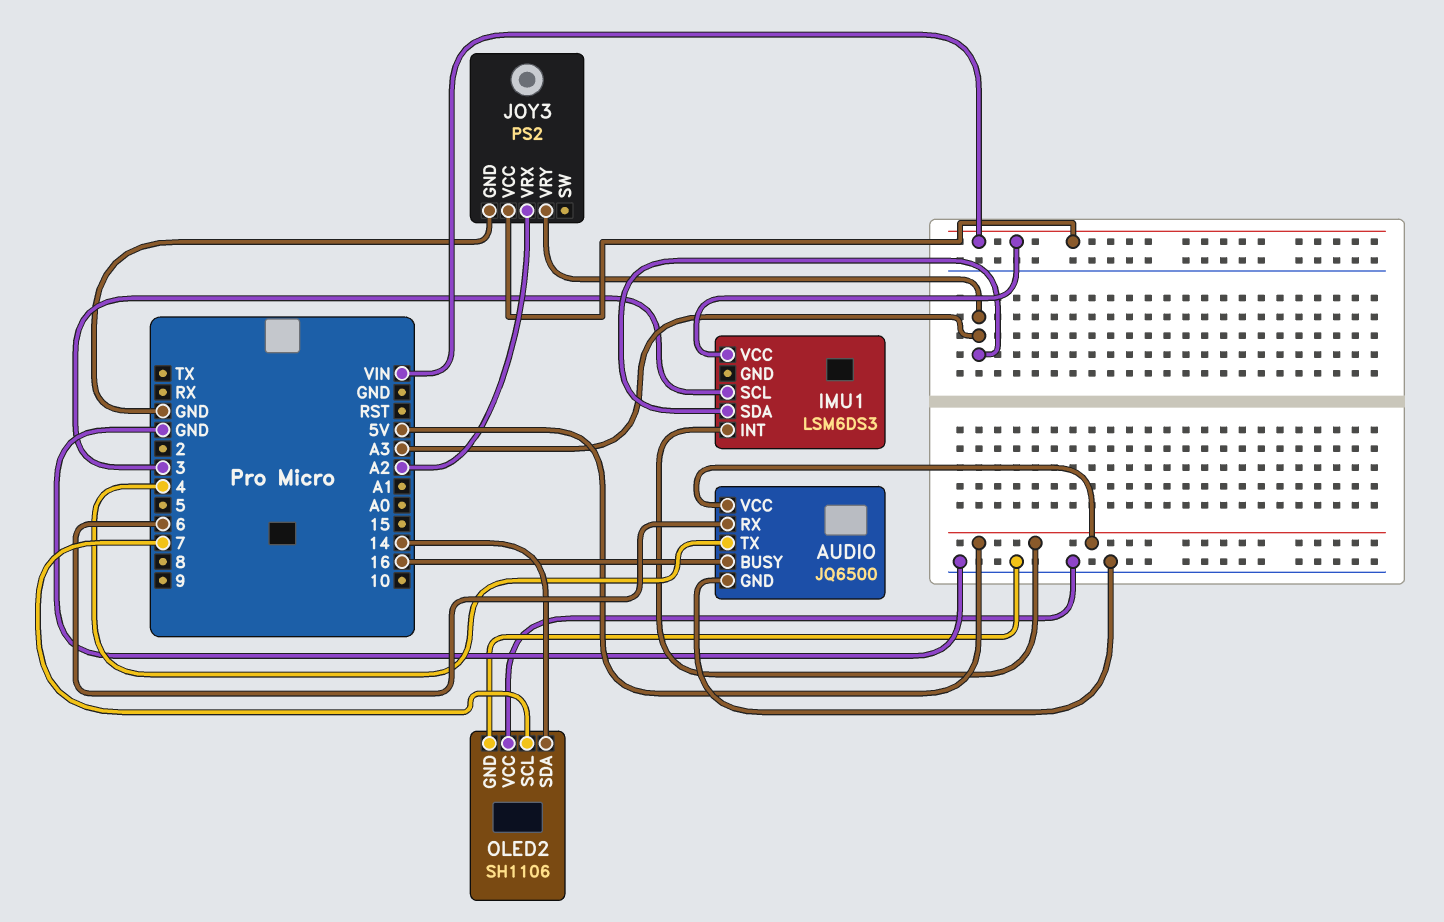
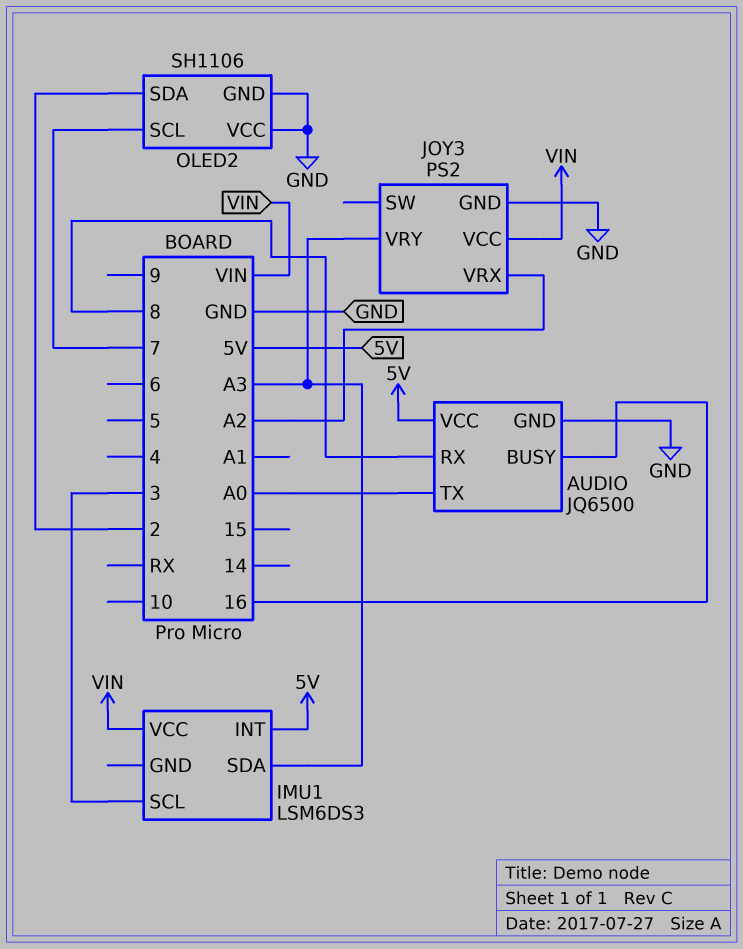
AUDIO pin RX: 6 -> 8
AUDIO pin TX: 4 -> A0
OLED2 pin SDA: 14 -> 2

